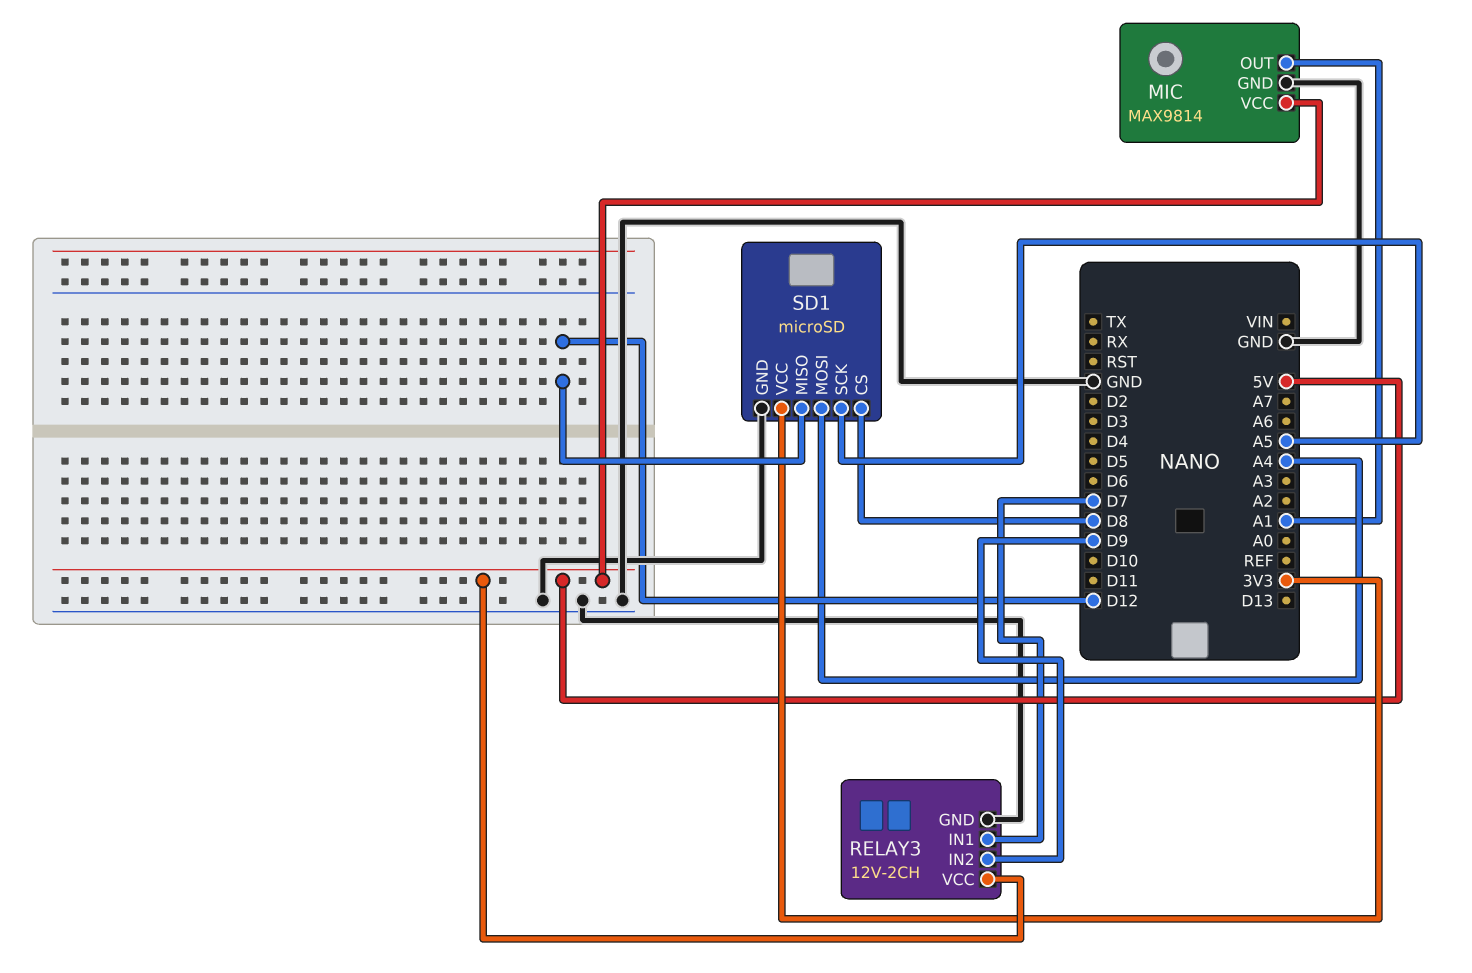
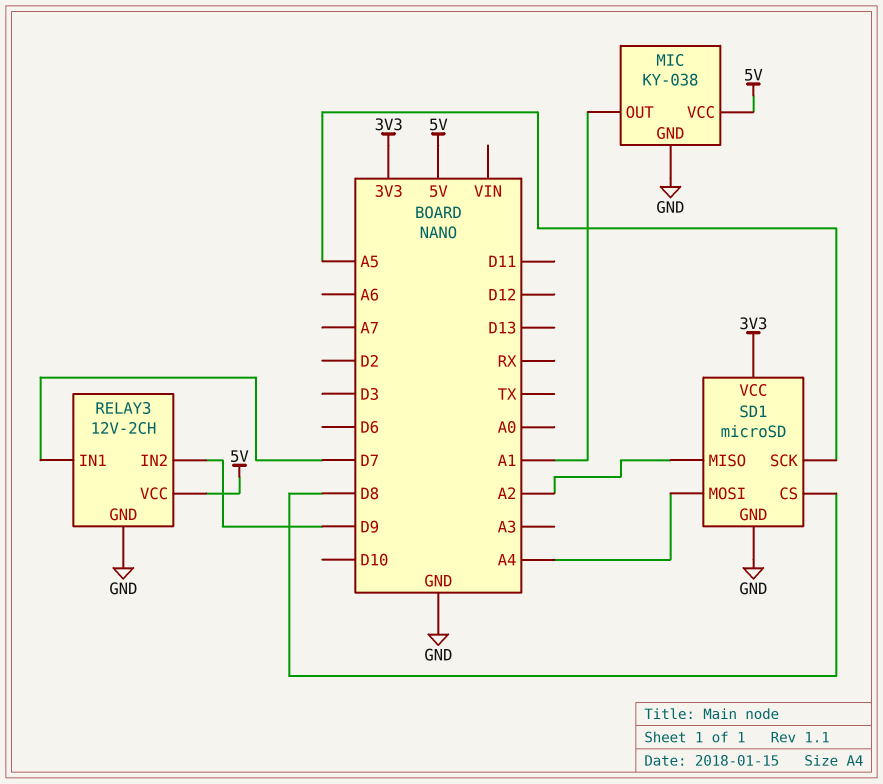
MIC: MAX9814 -> KY-038
SD1 pin MISO: D12 -> A2

